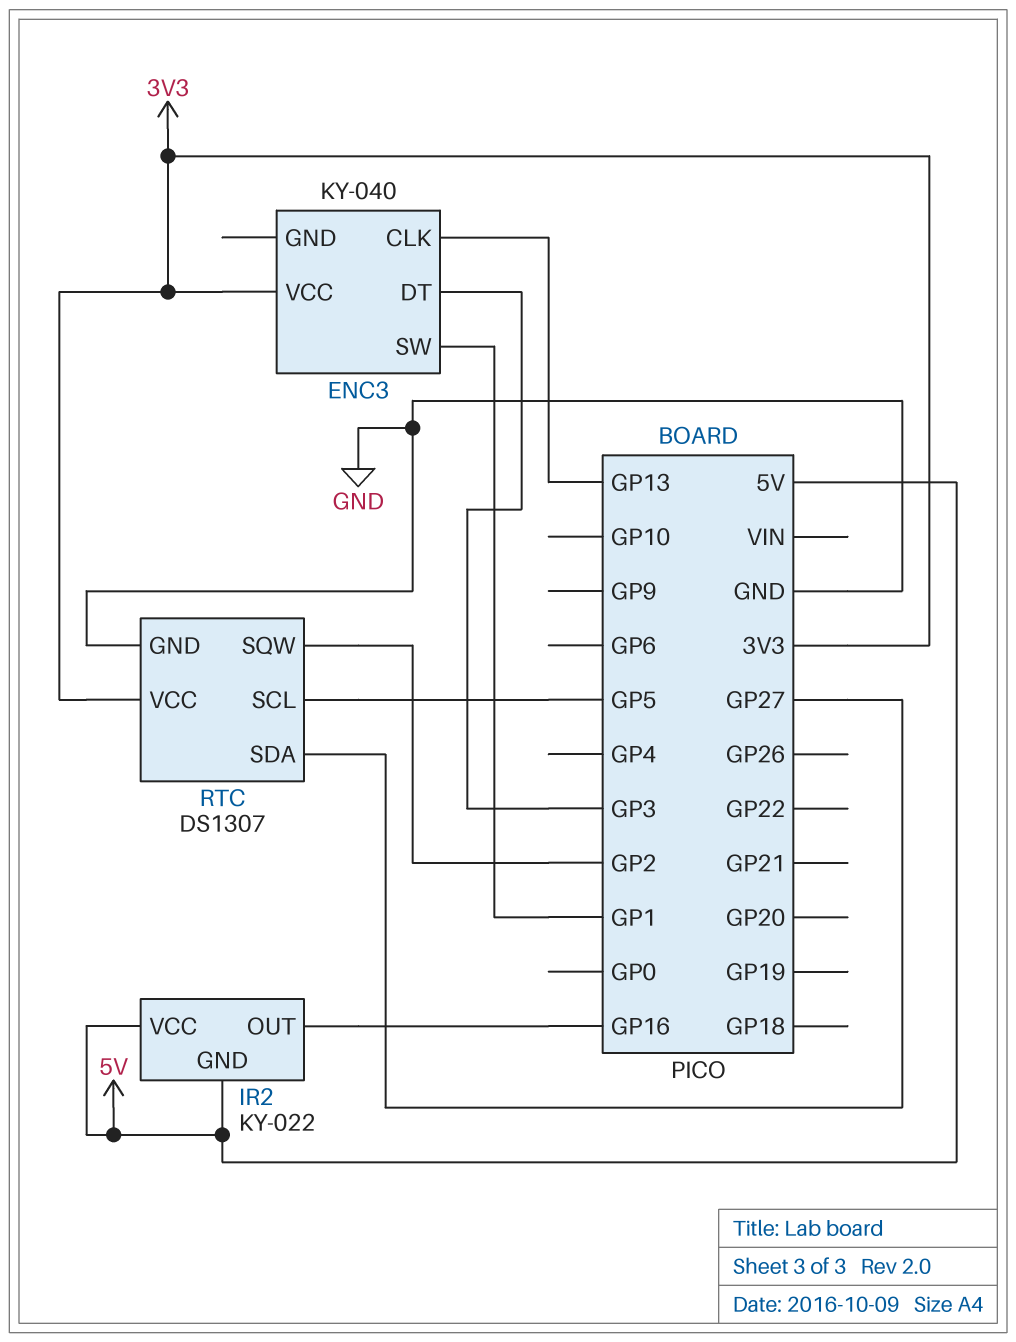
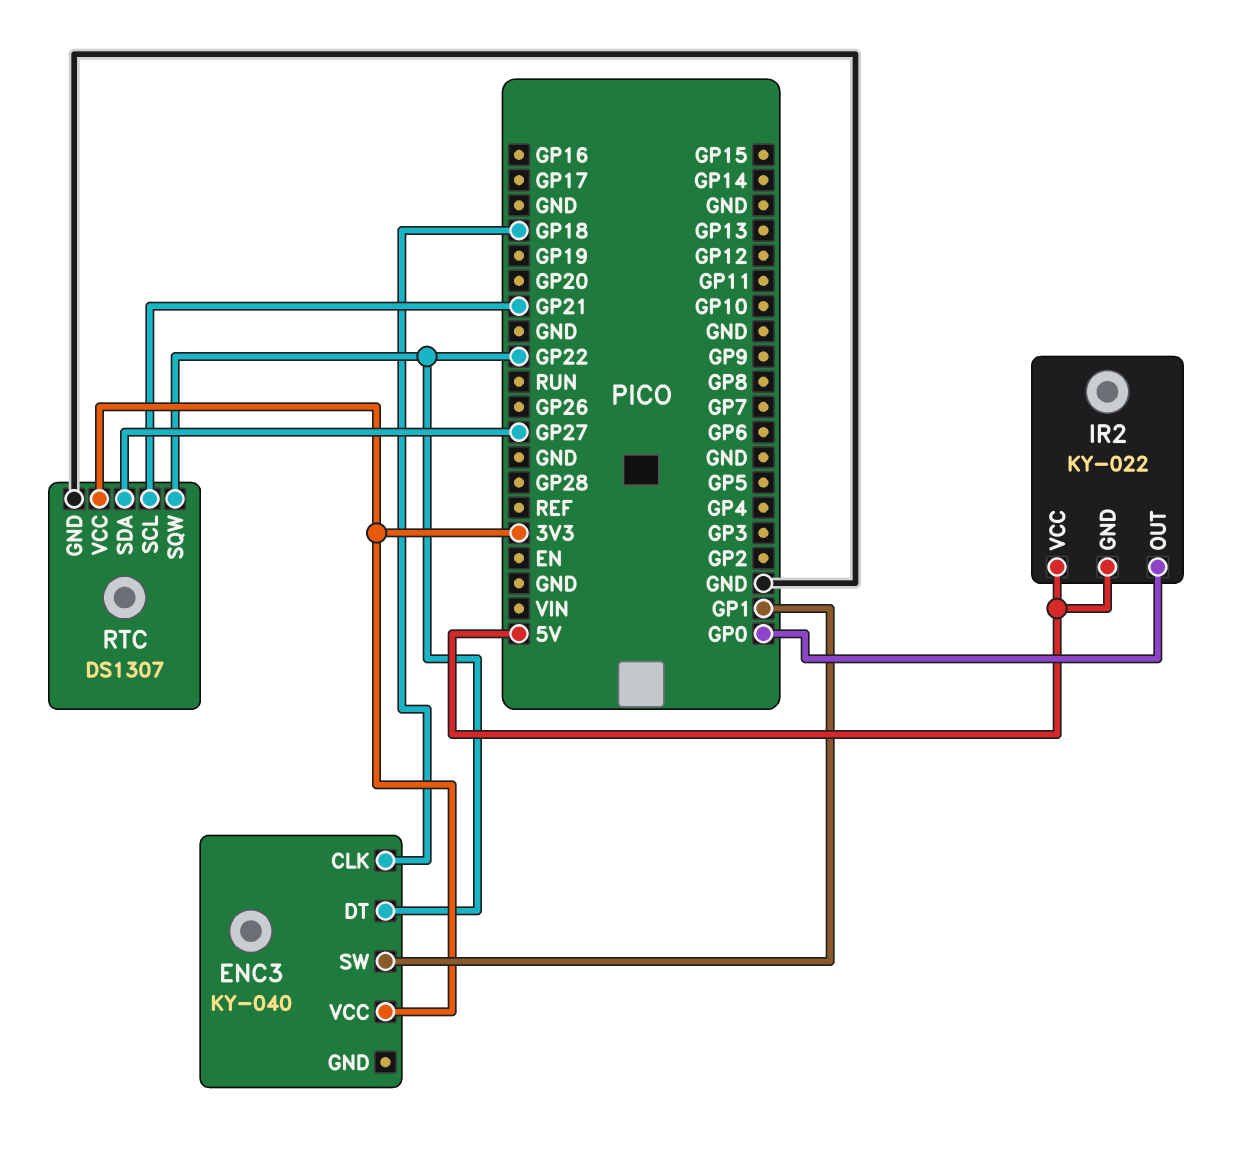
ENC3 pin CLK: GP13 -> GP18
ENC3 pin DT: GP3 -> GP22
IR2 pin OUT: GP16 -> GP0
RTC pin SCL: GP5 -> GP21
RTC pin SQW: GP2 -> GP22

